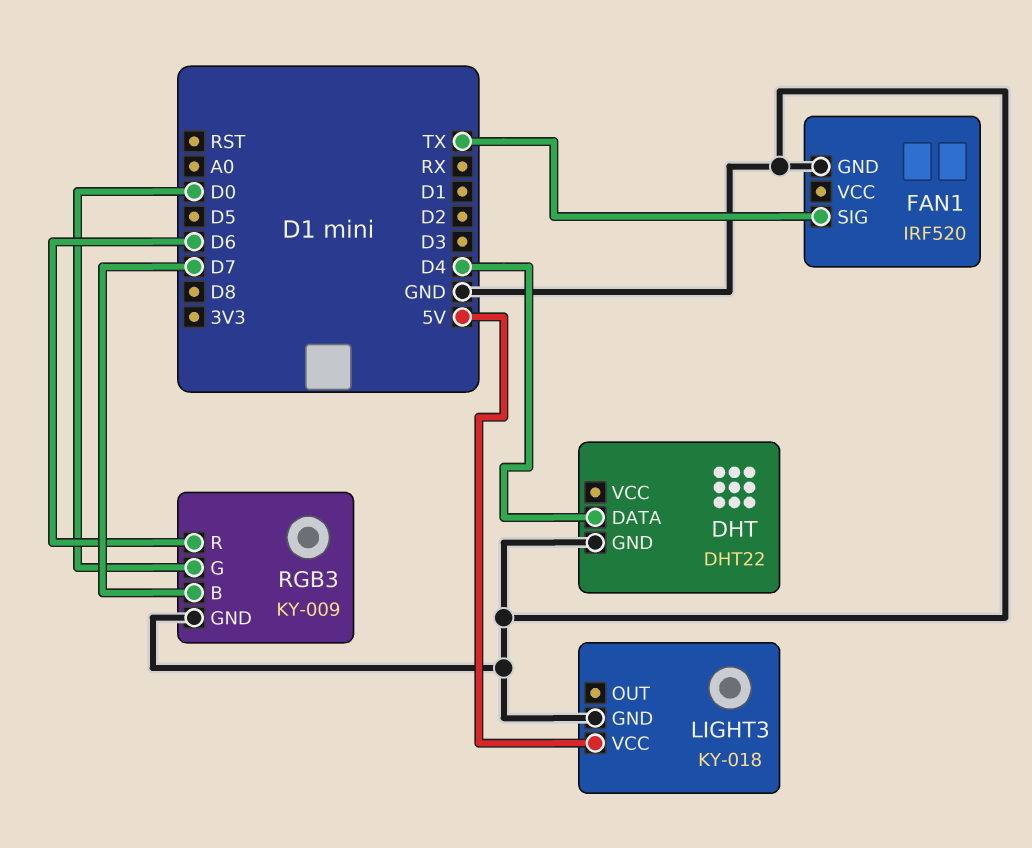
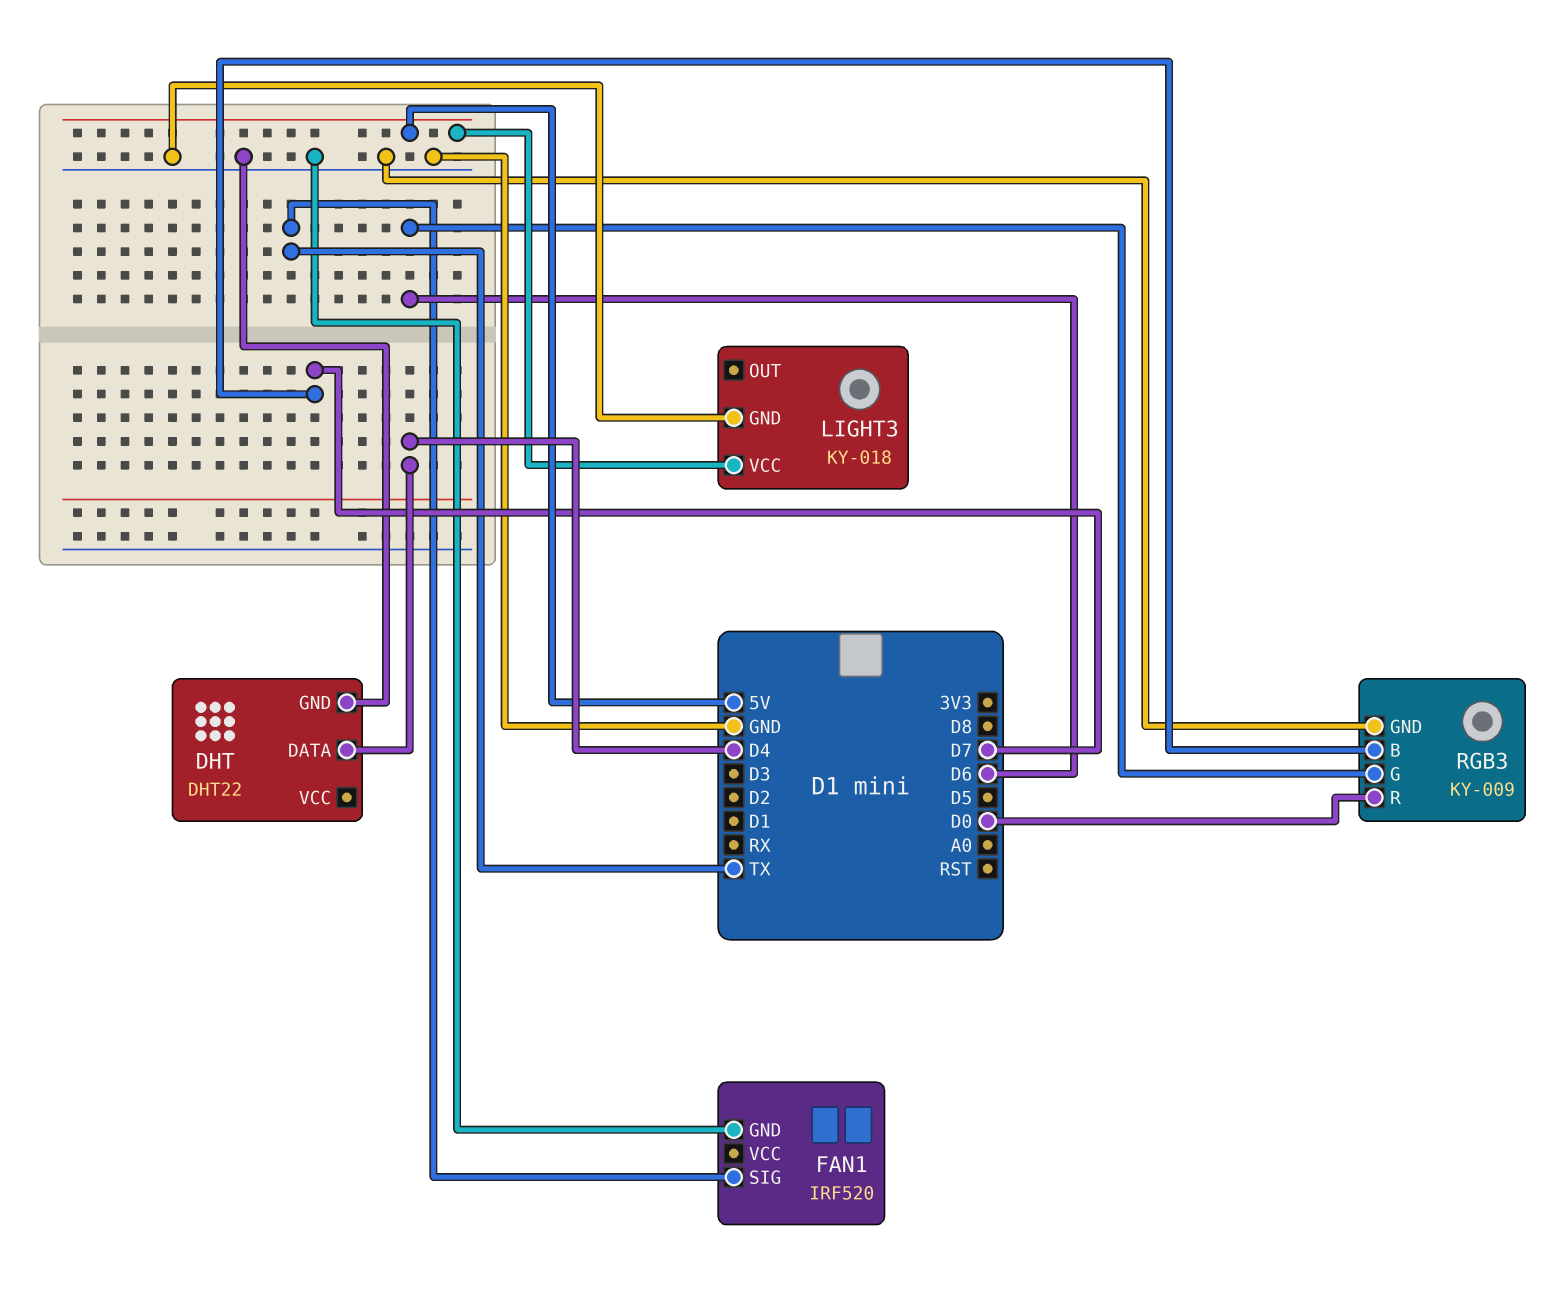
RGB3 pin G: D0 -> D6
RGB3 pin R: D6 -> D0

